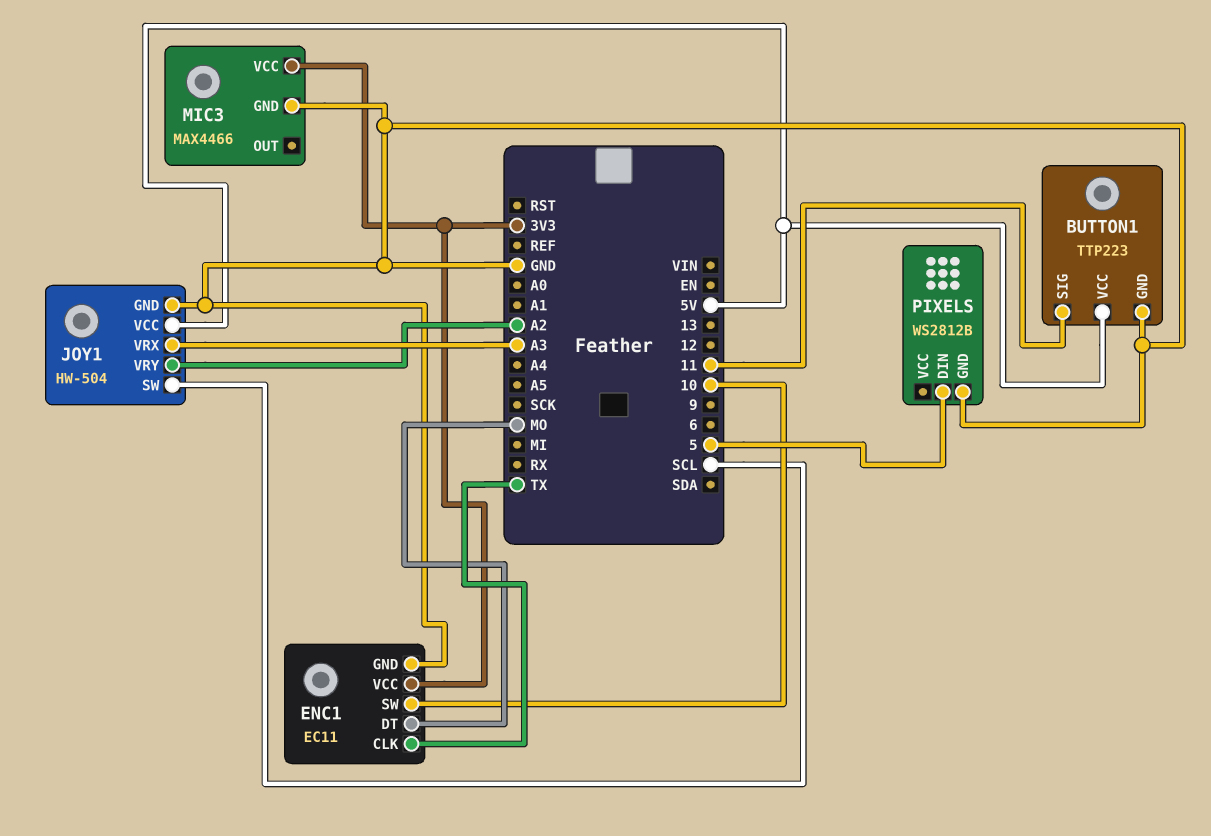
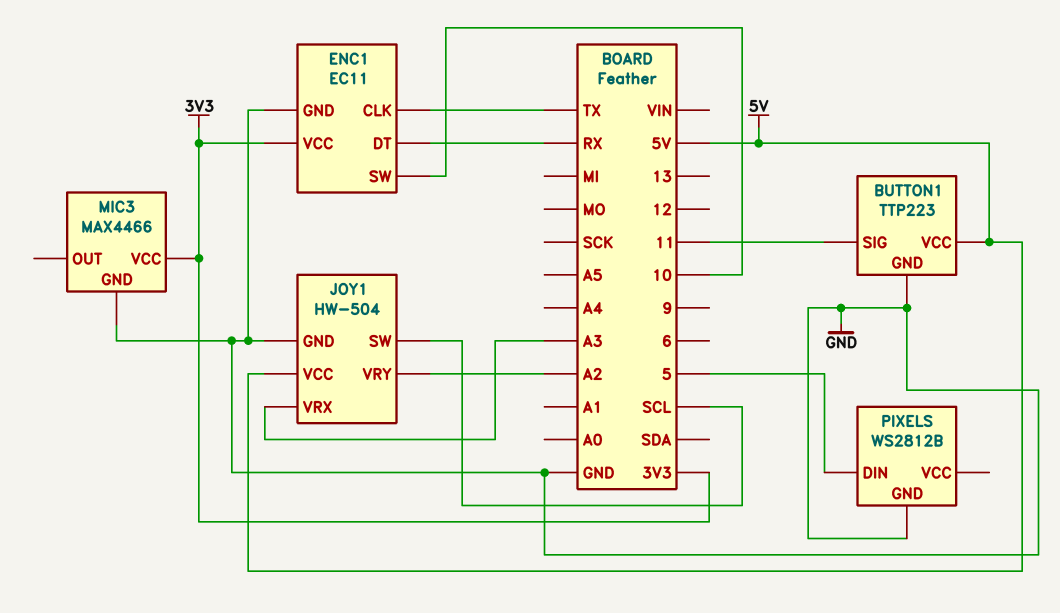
ENC1 pin DT: MO -> RX

